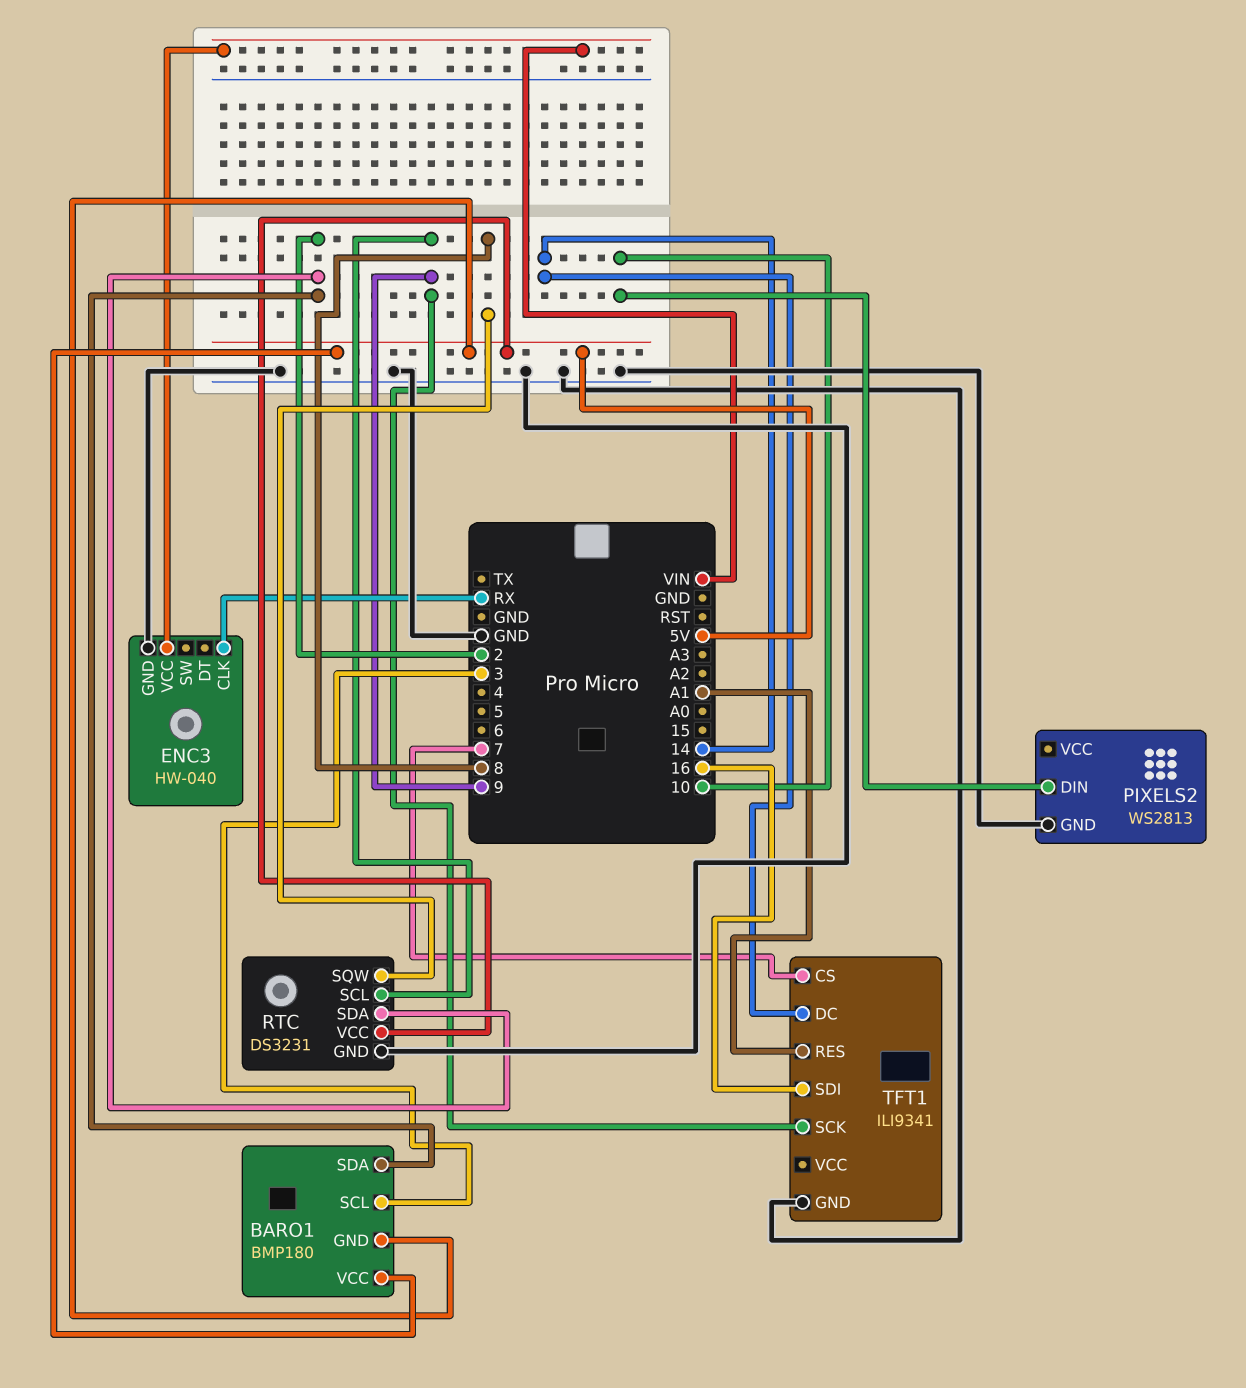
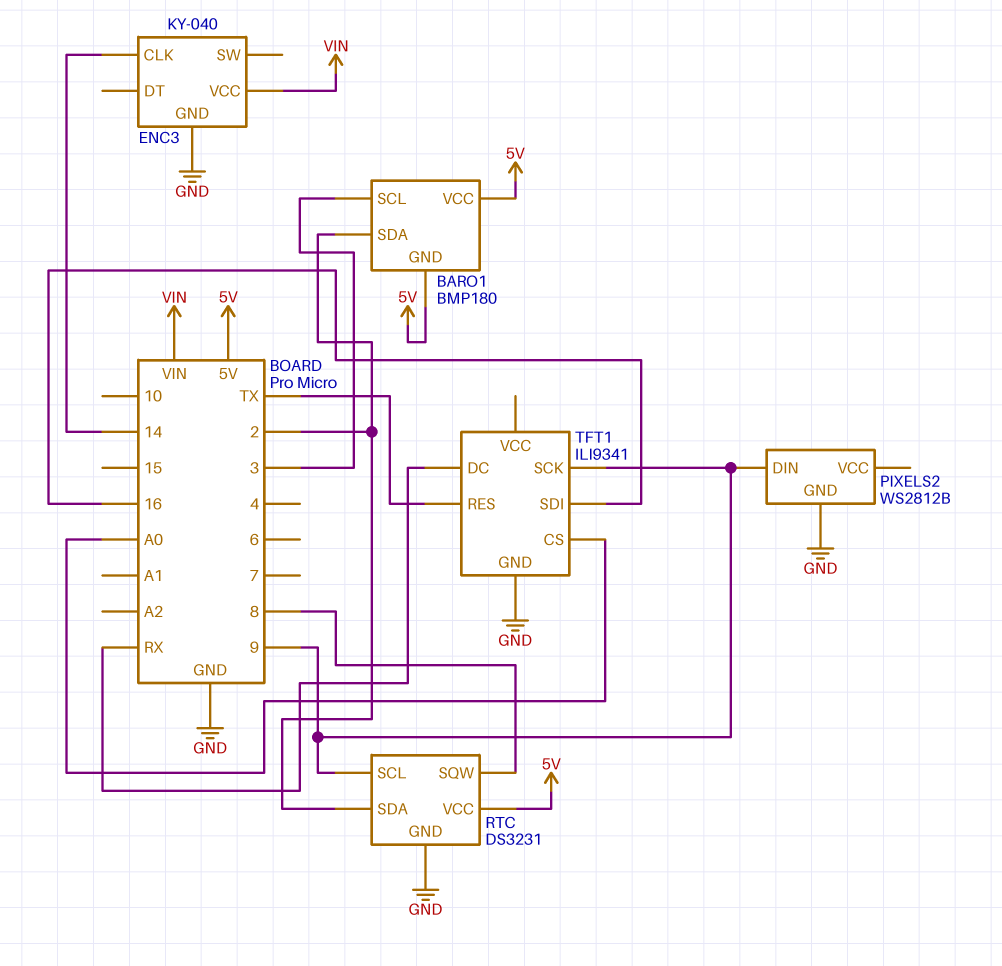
ENC3: HW-040 -> KY-040
ENC3 pin CLK: RX -> 14
PIXELS2: WS2813 -> WS2812B
PIXELS2 pin DIN: 10 -> 9
TFT1 pin CS: 7 -> A0
TFT1 pin DC: 14 -> RX
TFT1 pin RES: A1 -> TX

